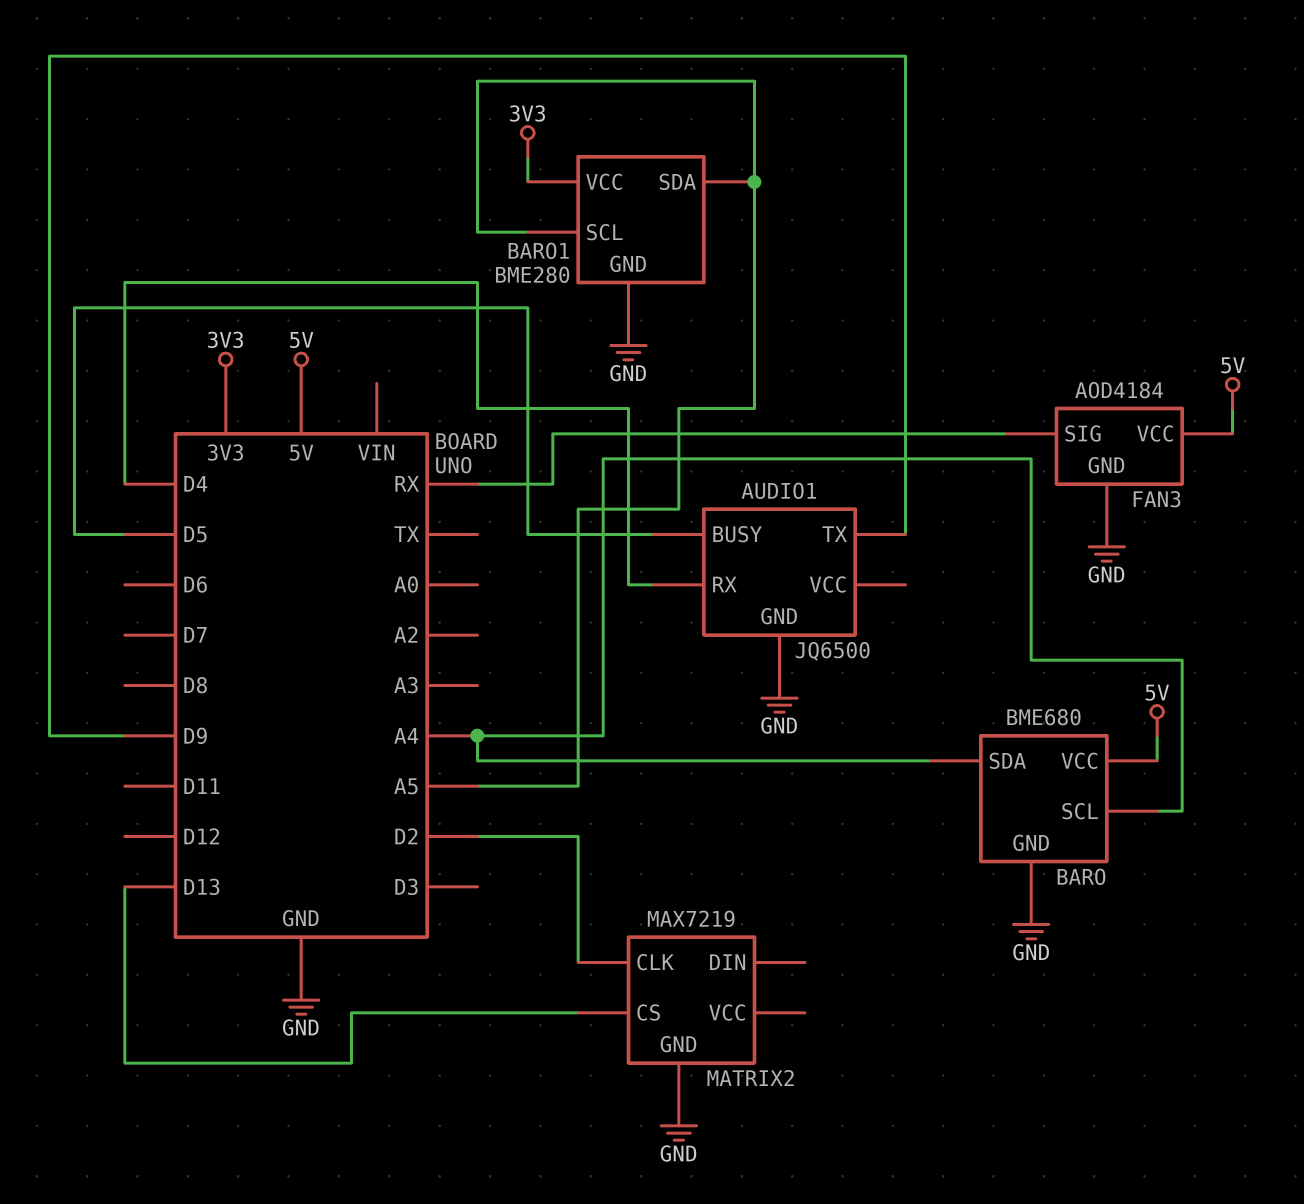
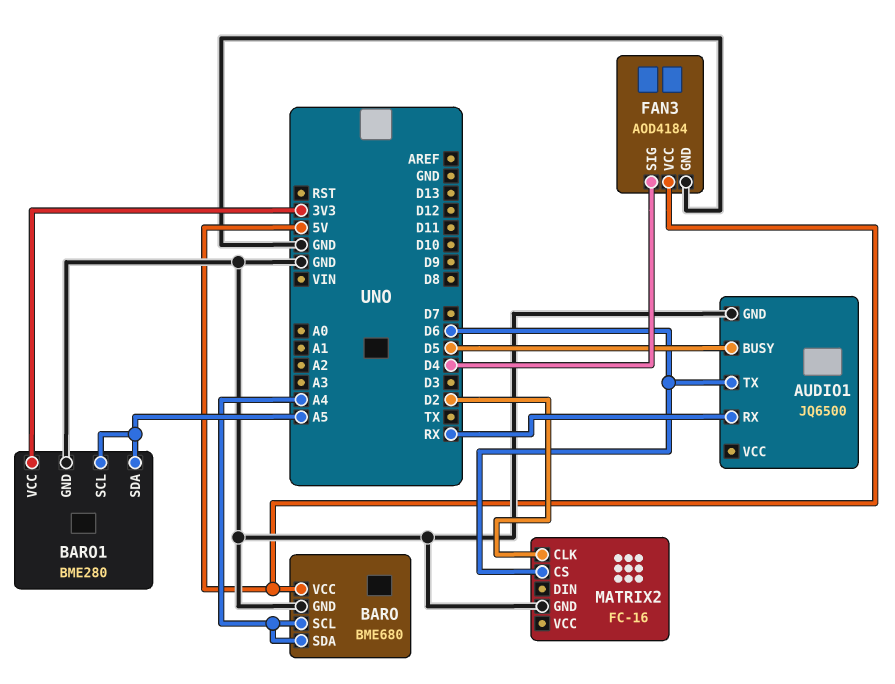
AUDIO1 pin RX: D4 -> RX
AUDIO1 pin TX: D9 -> D6
FAN3 pin SIG: RX -> D4
MATRIX2: MAX7219 -> FC-16
MATRIX2 pin CS: D13 -> D6

